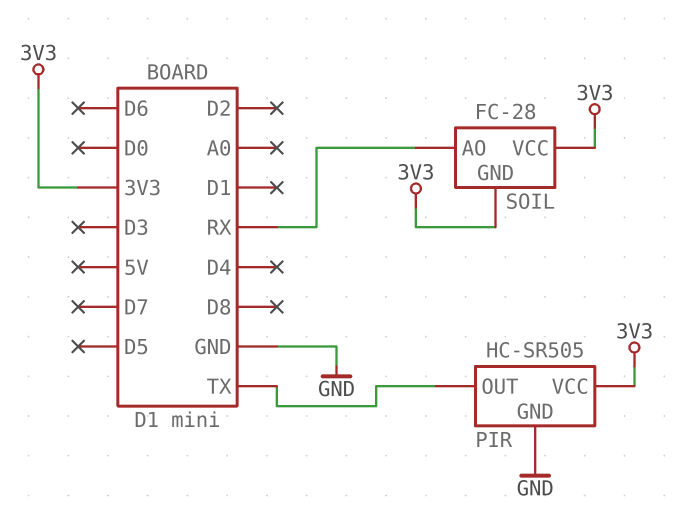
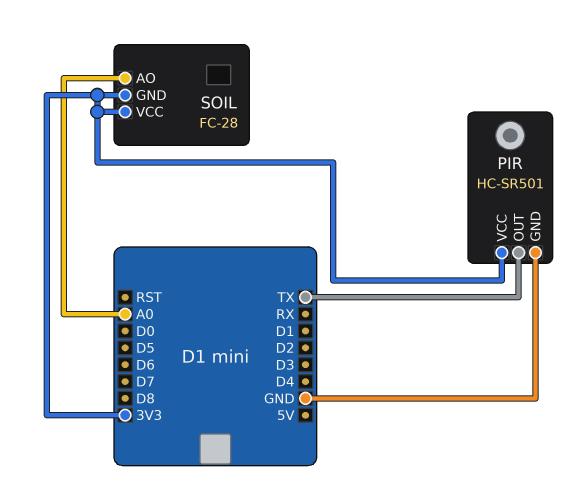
PIR: HC-SR505 -> HC-SR501
SOIL pin AO: RX -> A0

